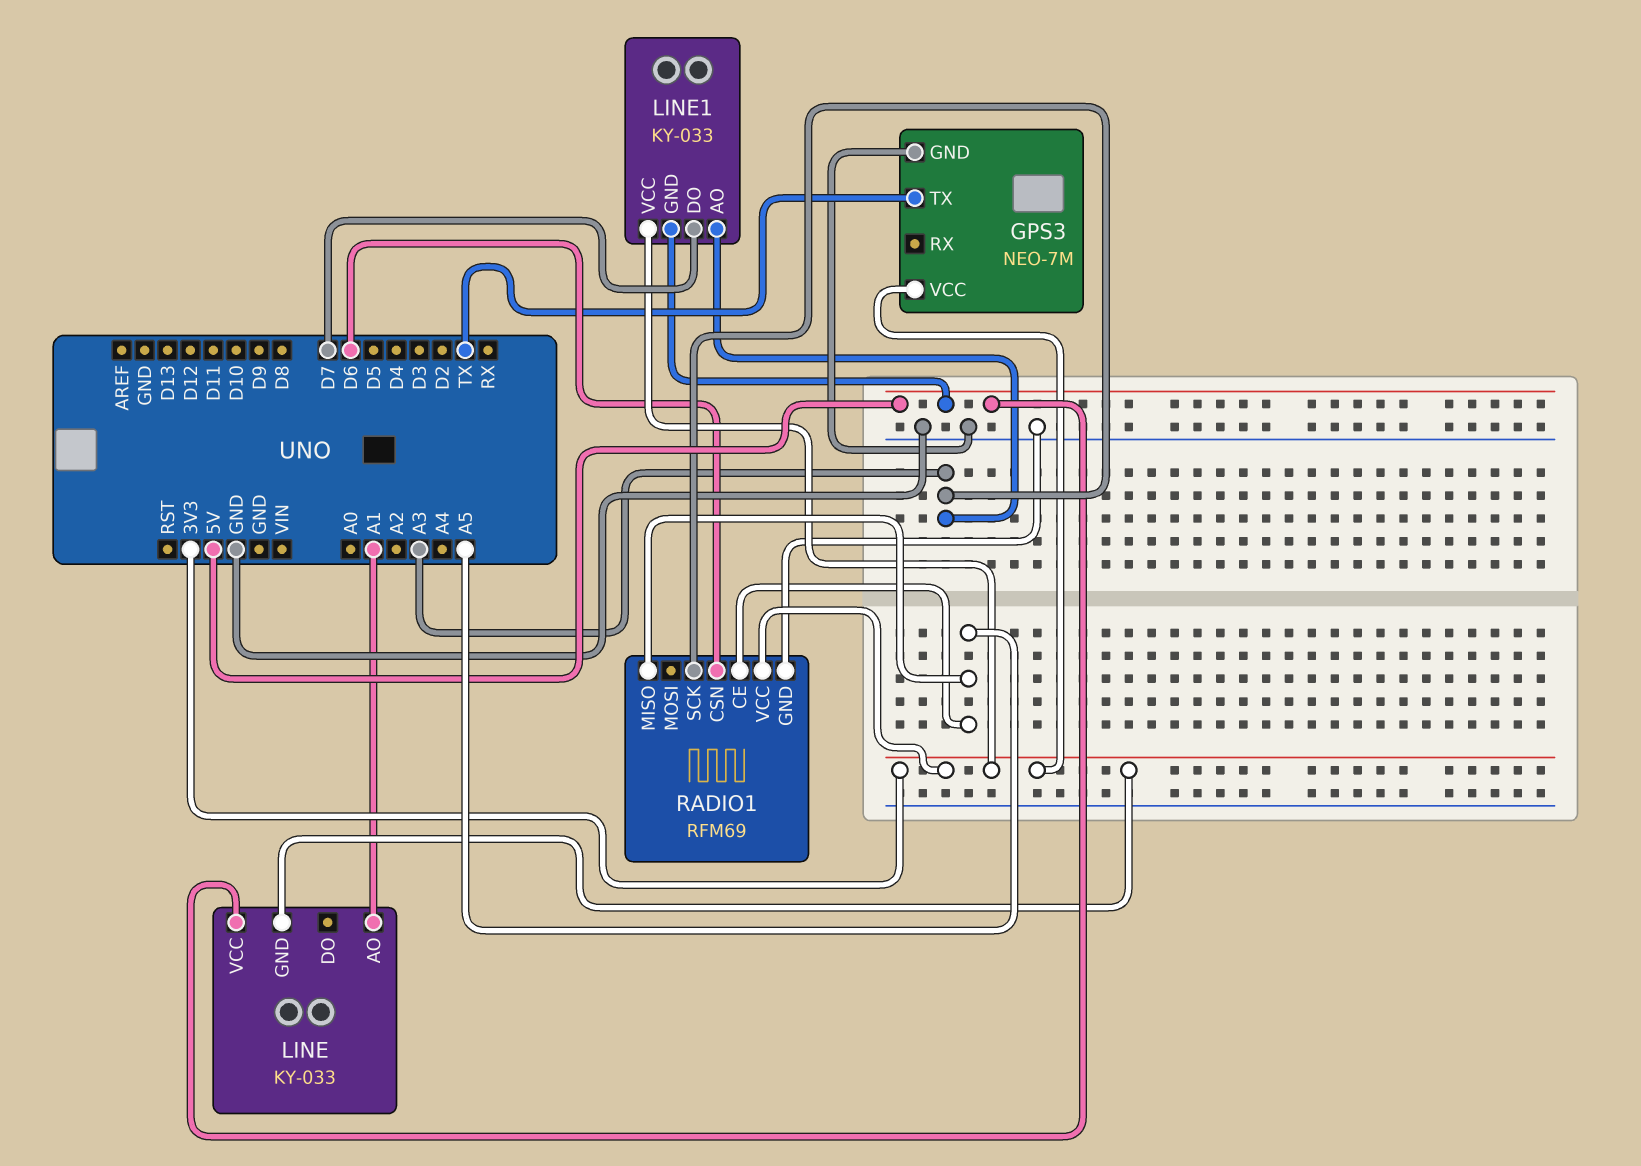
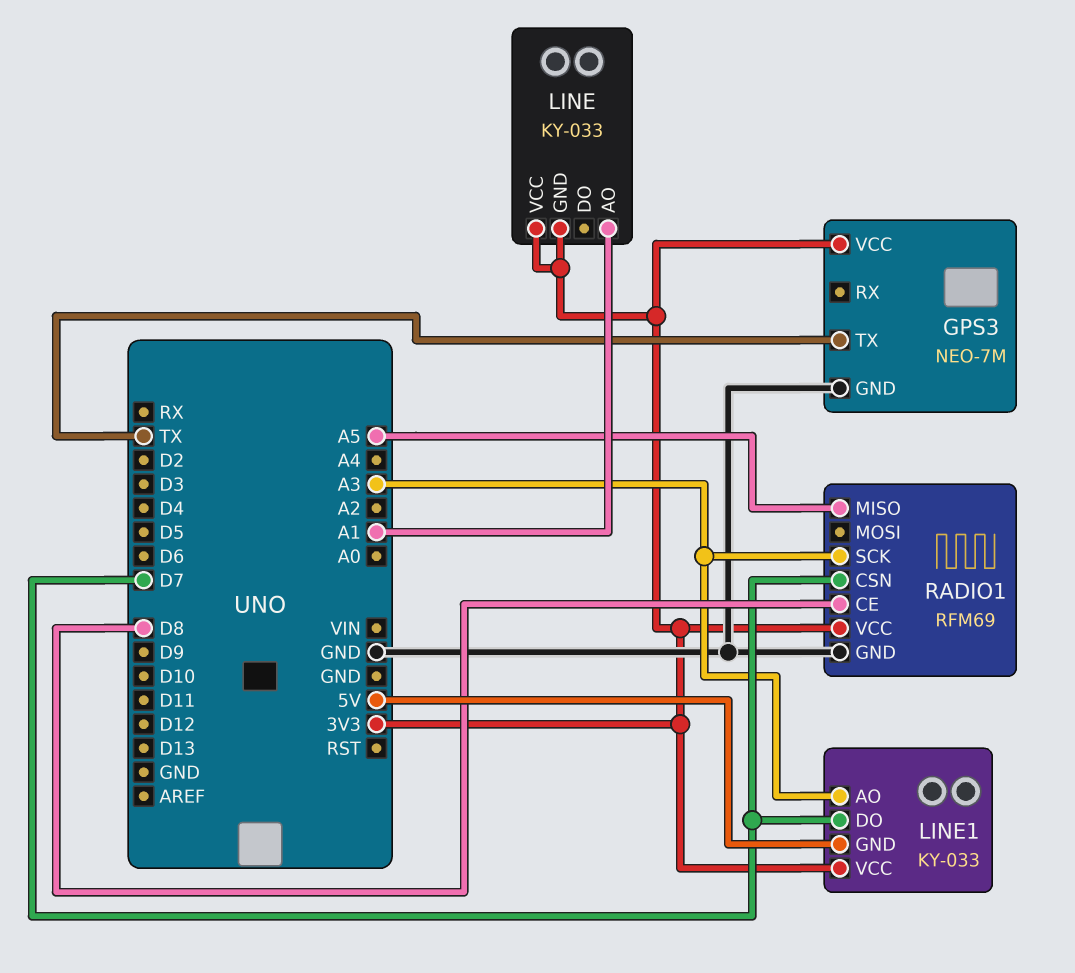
LINE pin VCC: 5V -> 3V3
RADIO1 pin CE: A5 -> D8
RADIO1 pin CSN: D6 -> D7

